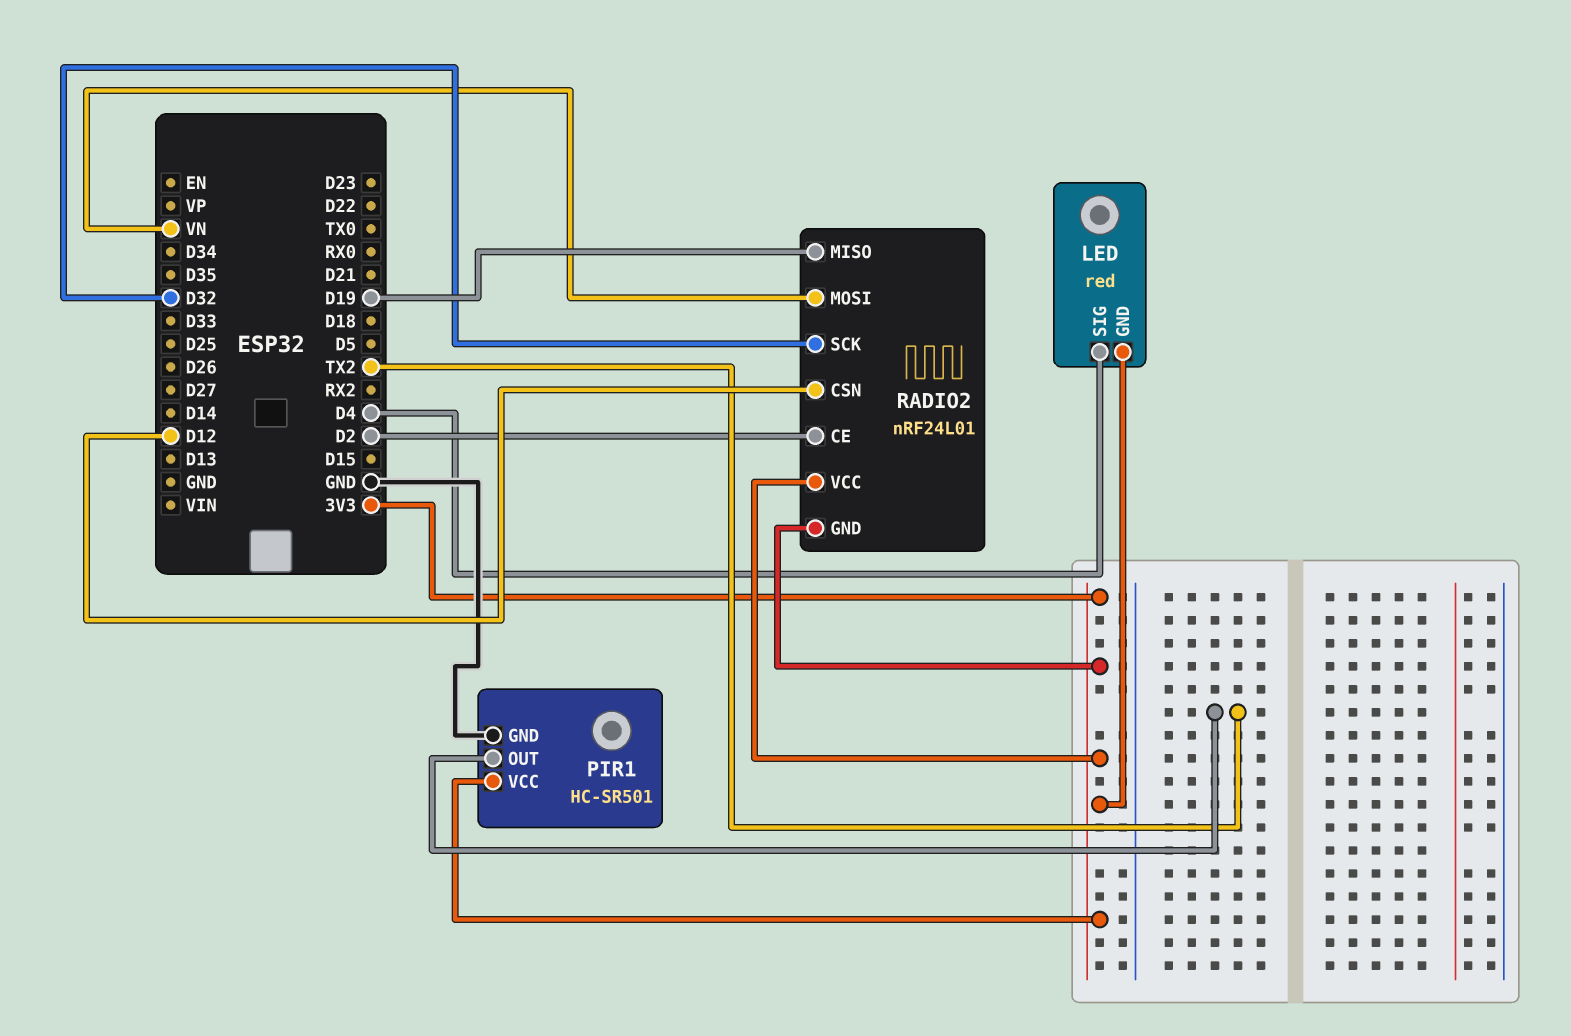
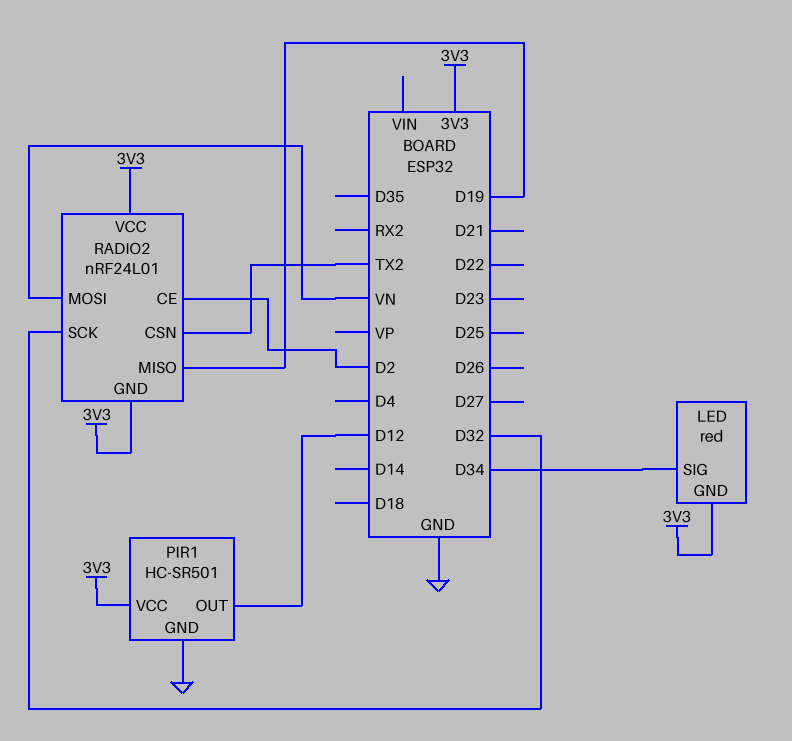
LED pin SIG: D4 -> D34
PIR1 pin OUT: TX2 -> D12
RADIO2 pin CSN: D12 -> TX2

